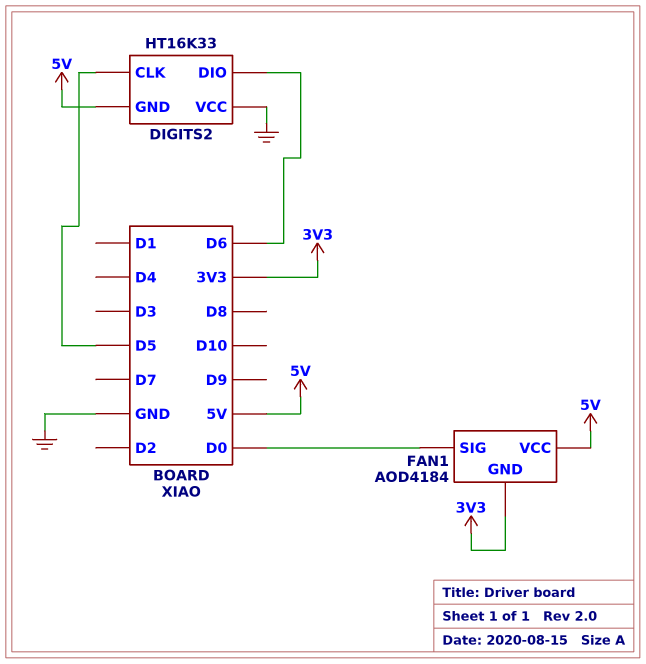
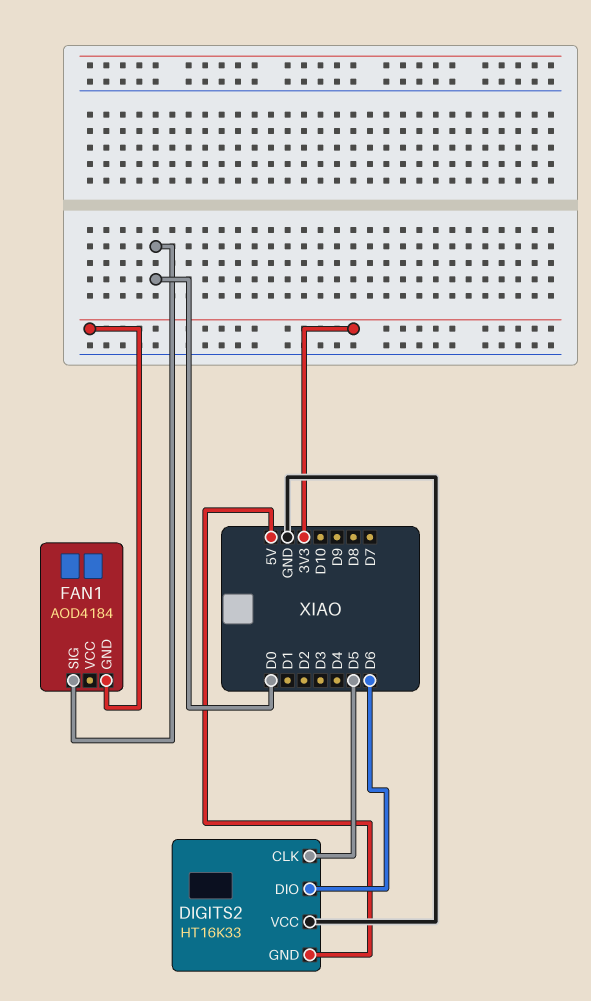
FAN1 pin VCC: 5V -> none

